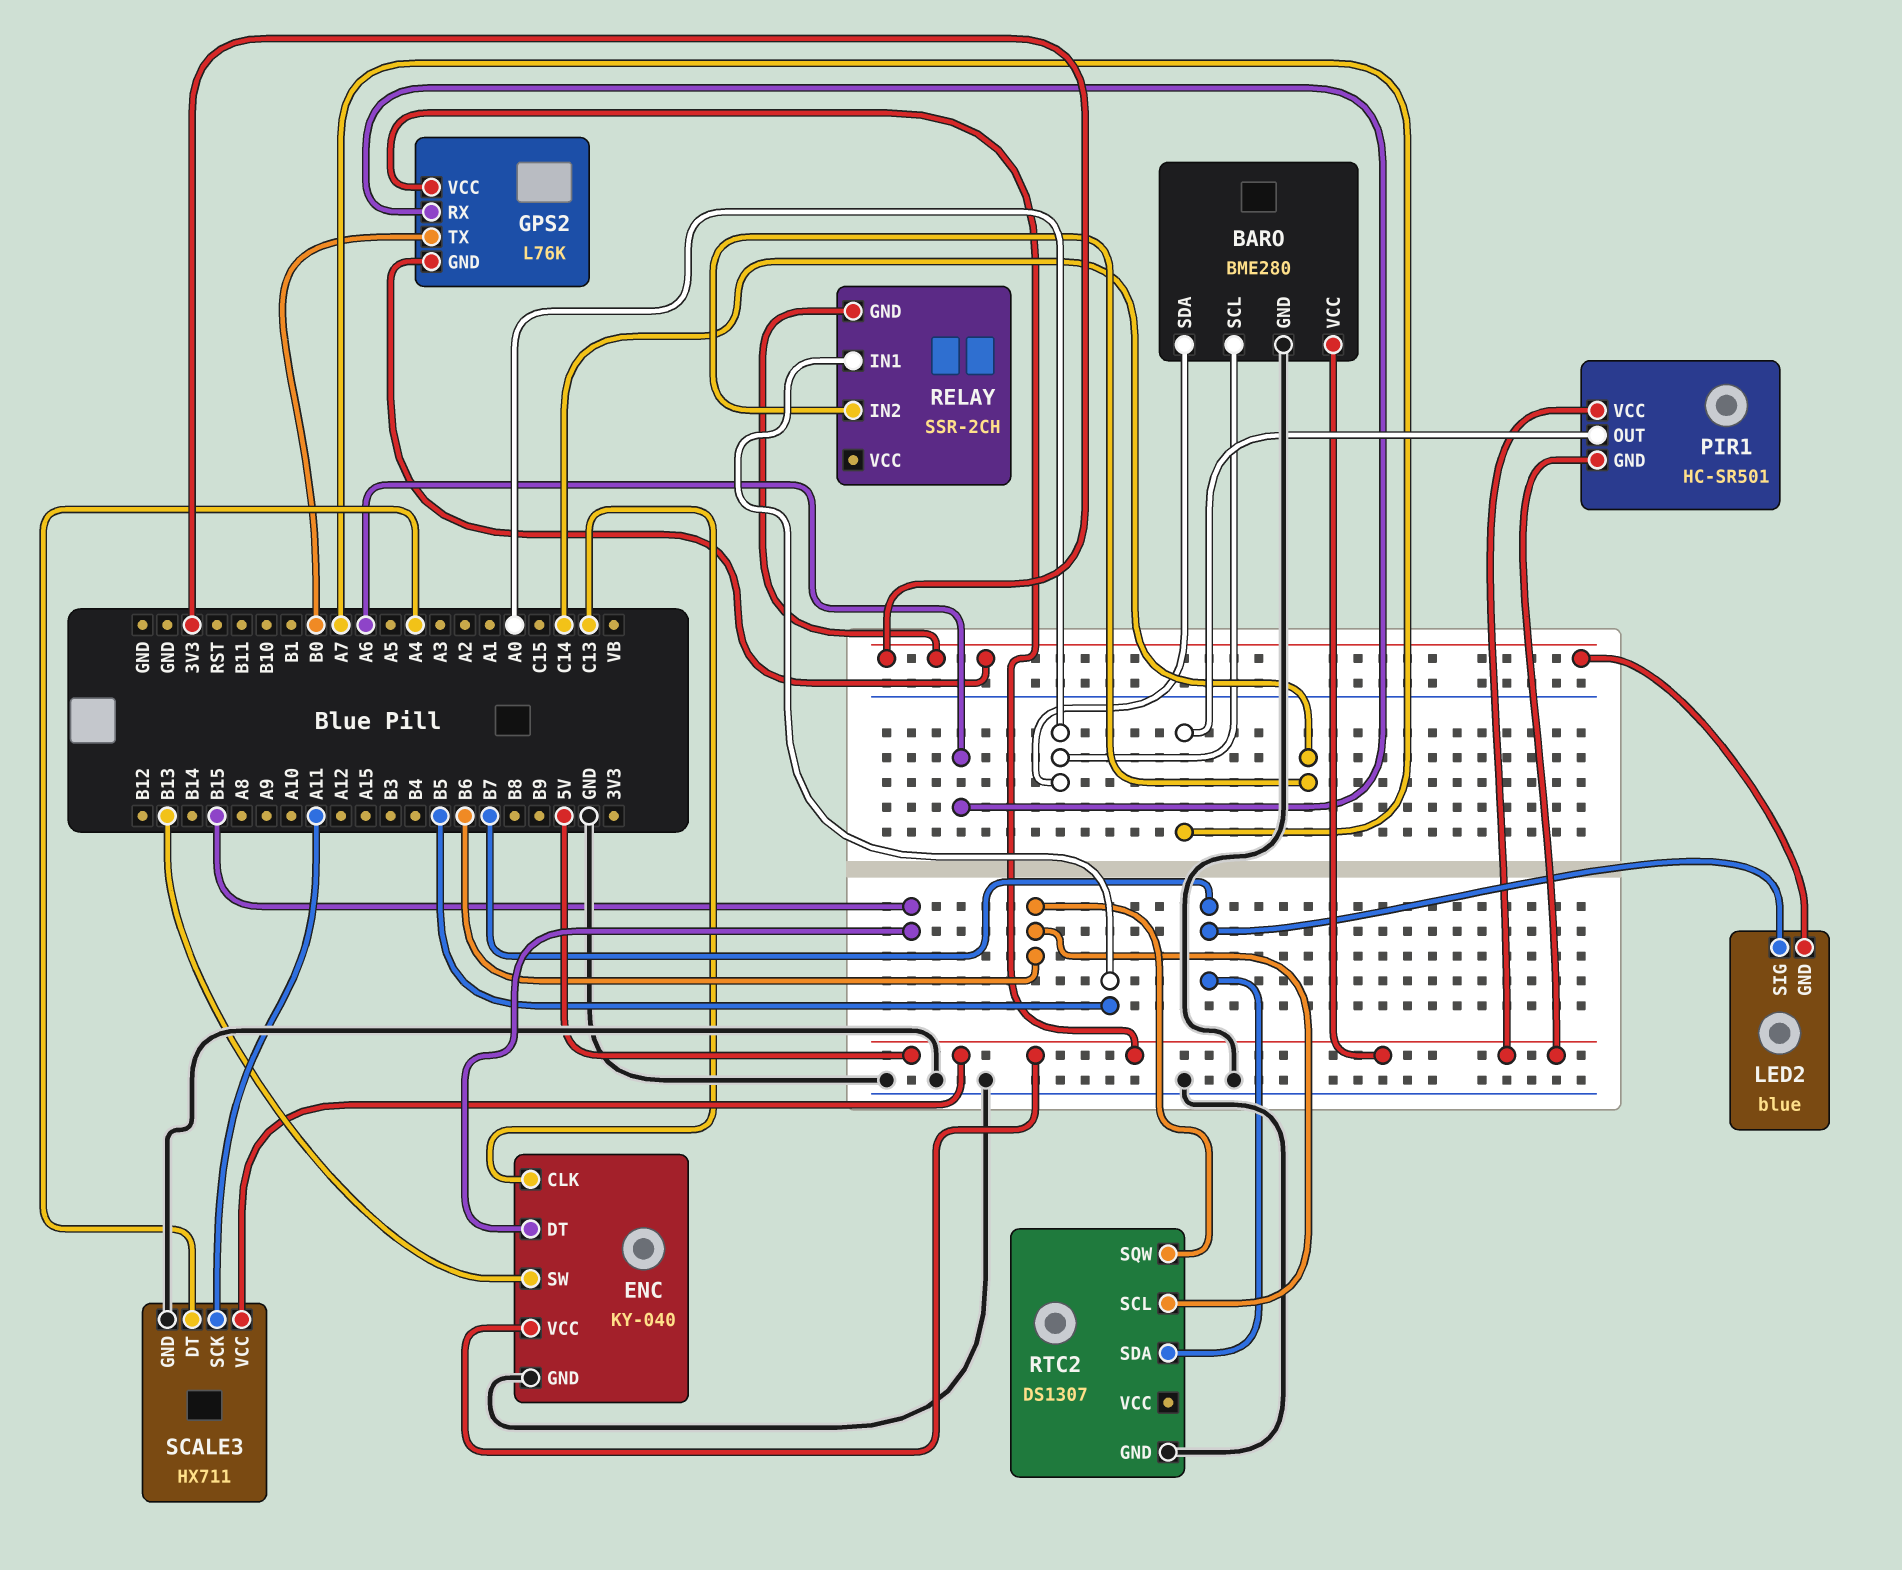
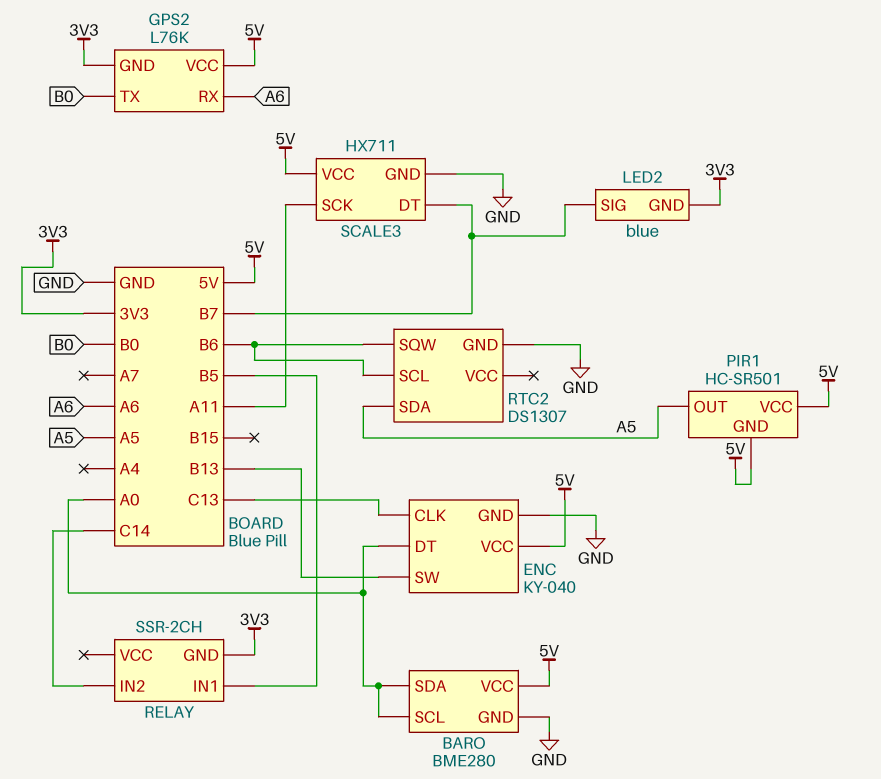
ENC pin DT: B15 -> A0
PIR1 pin OUT: A7 -> A5
RTC2 pin SDA: B7 -> A5
SCALE3 pin DT: A4 -> B7

